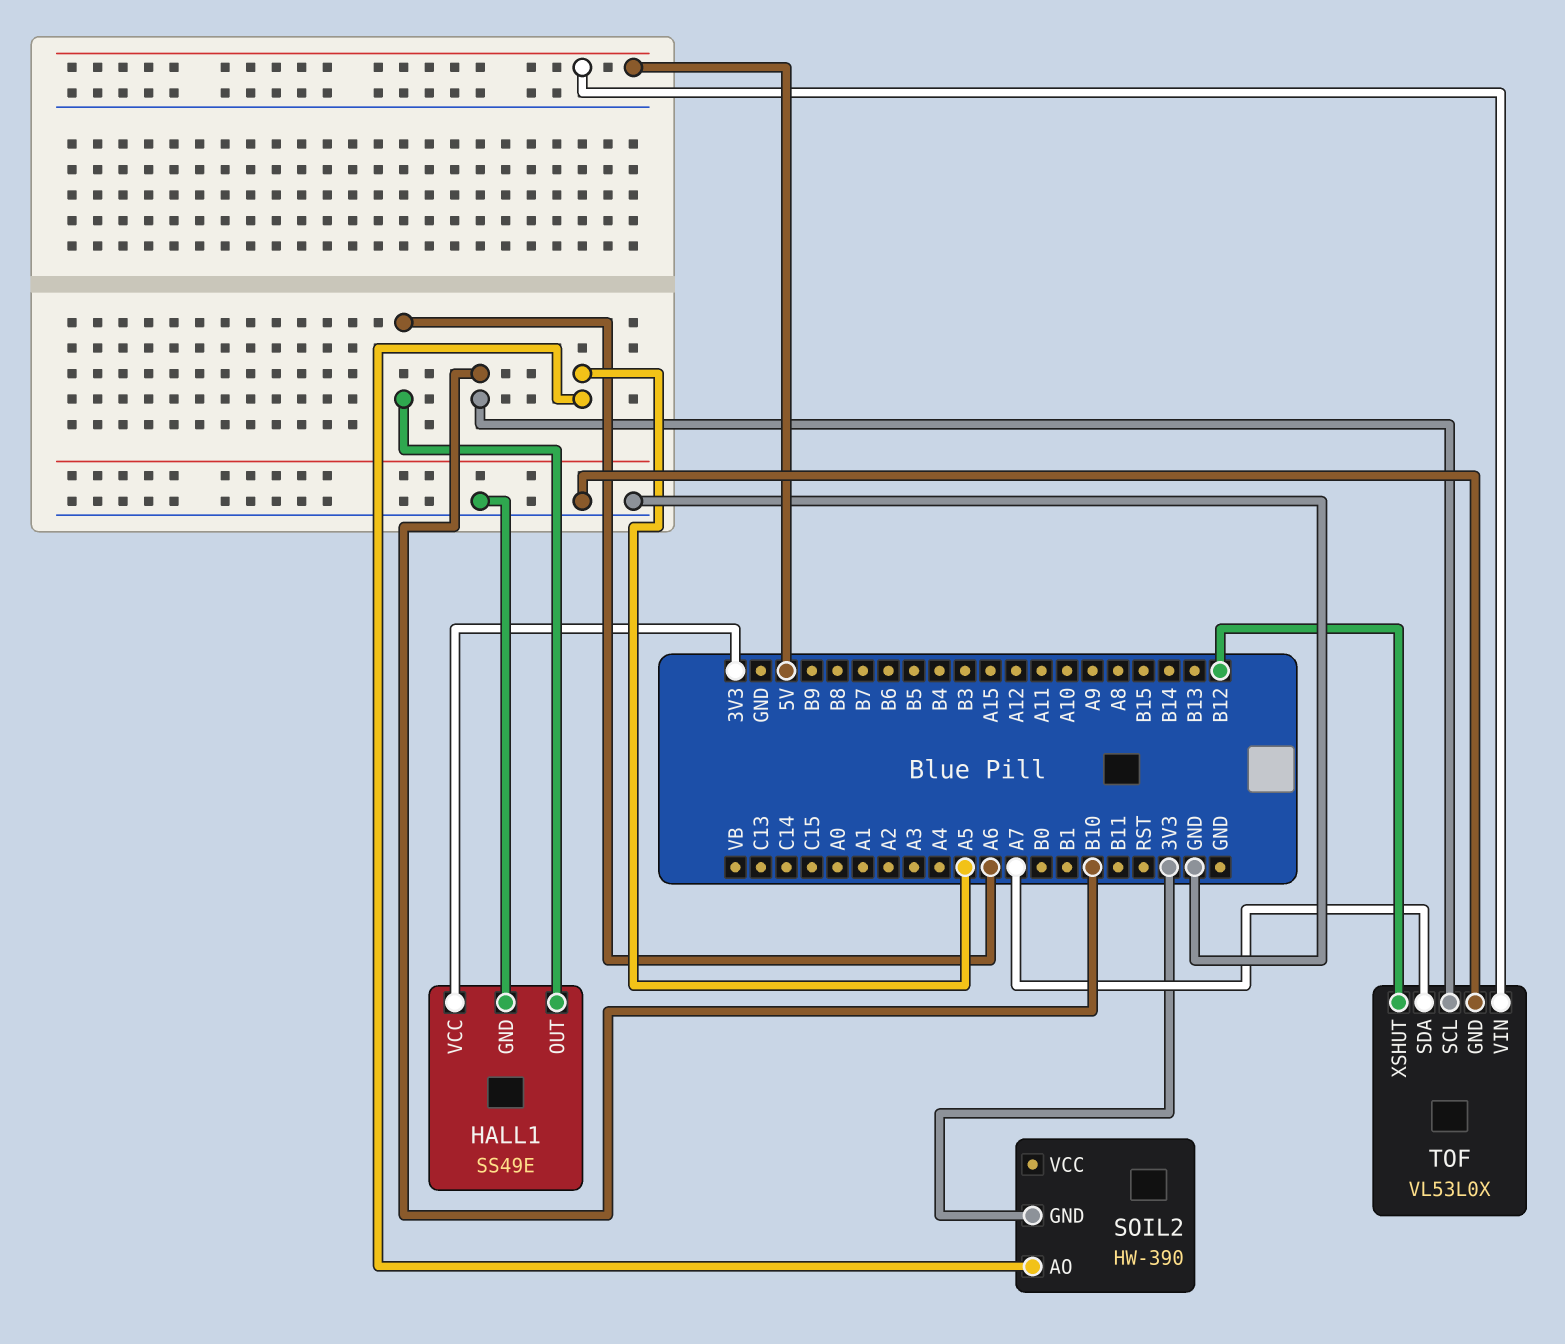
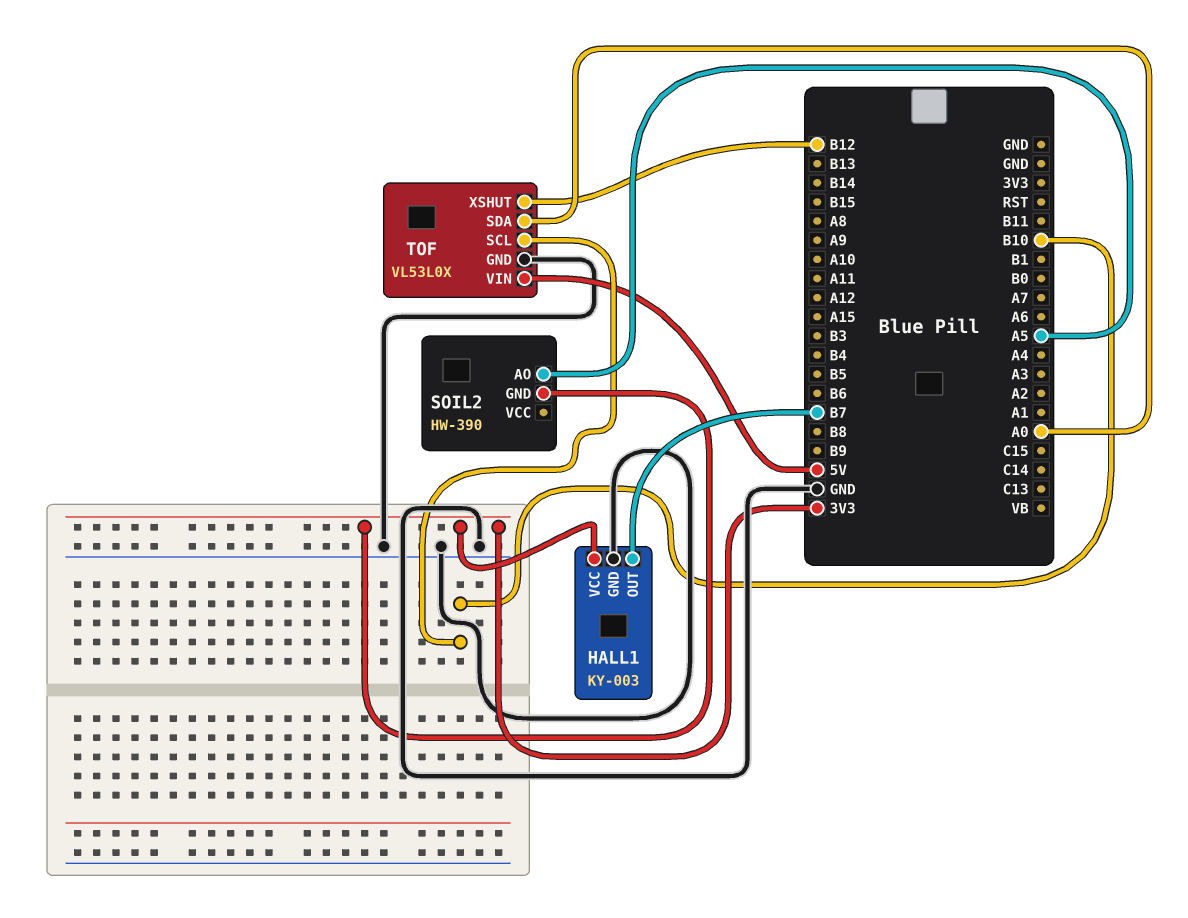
HALL1: SS49E -> KY-003
HALL1 pin OUT: A6 -> B7
TOF pin SDA: A7 -> A0

